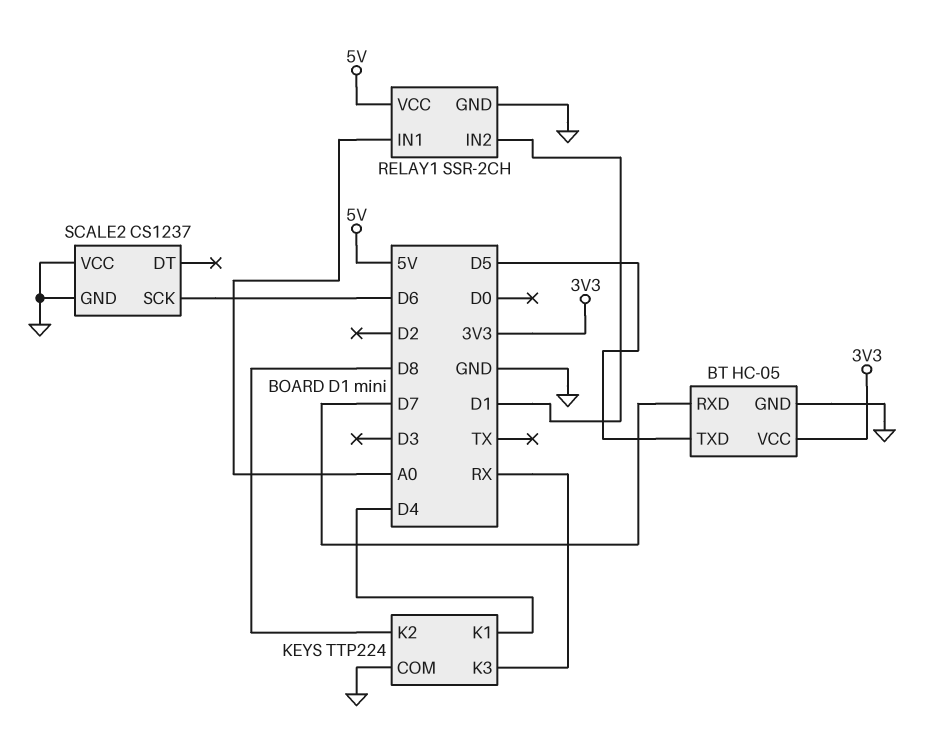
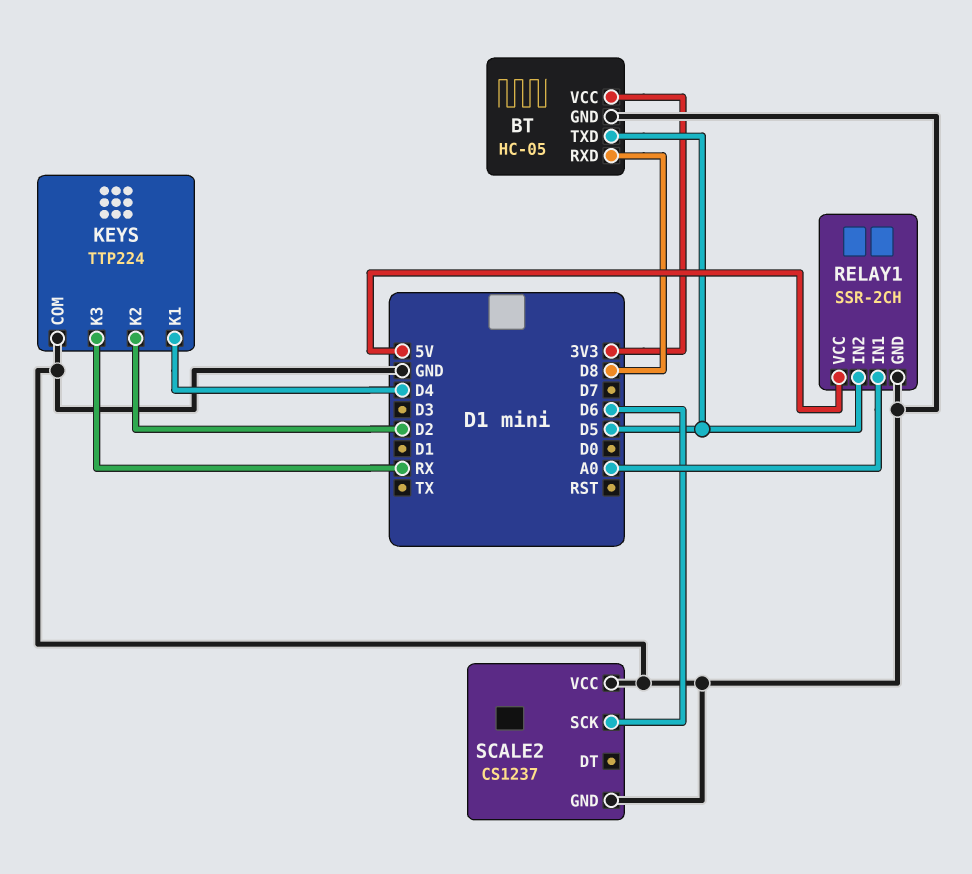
BT pin RXD: D7 -> D8
KEYS pin K2: D8 -> D2
RELAY1 pin IN2: D1 -> D5

